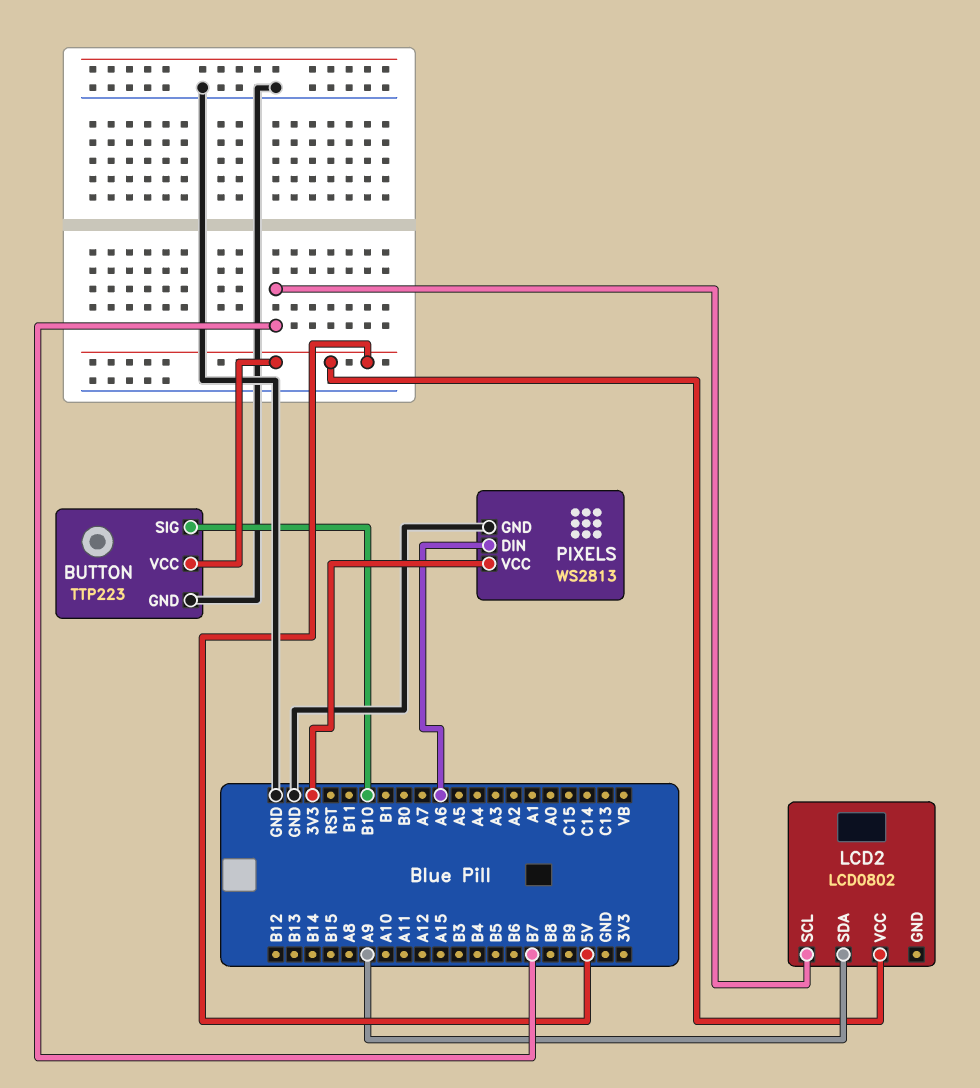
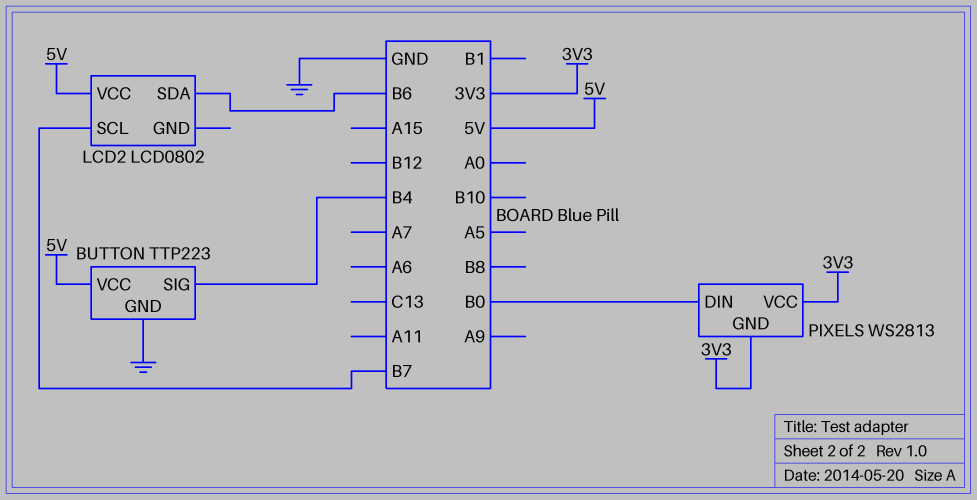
BUTTON pin SIG: B10 -> B4
LCD2 pin SDA: A9 -> B6
PIXELS pin DIN: A6 -> B0
PIXELS pin GND: GND -> 3V3

